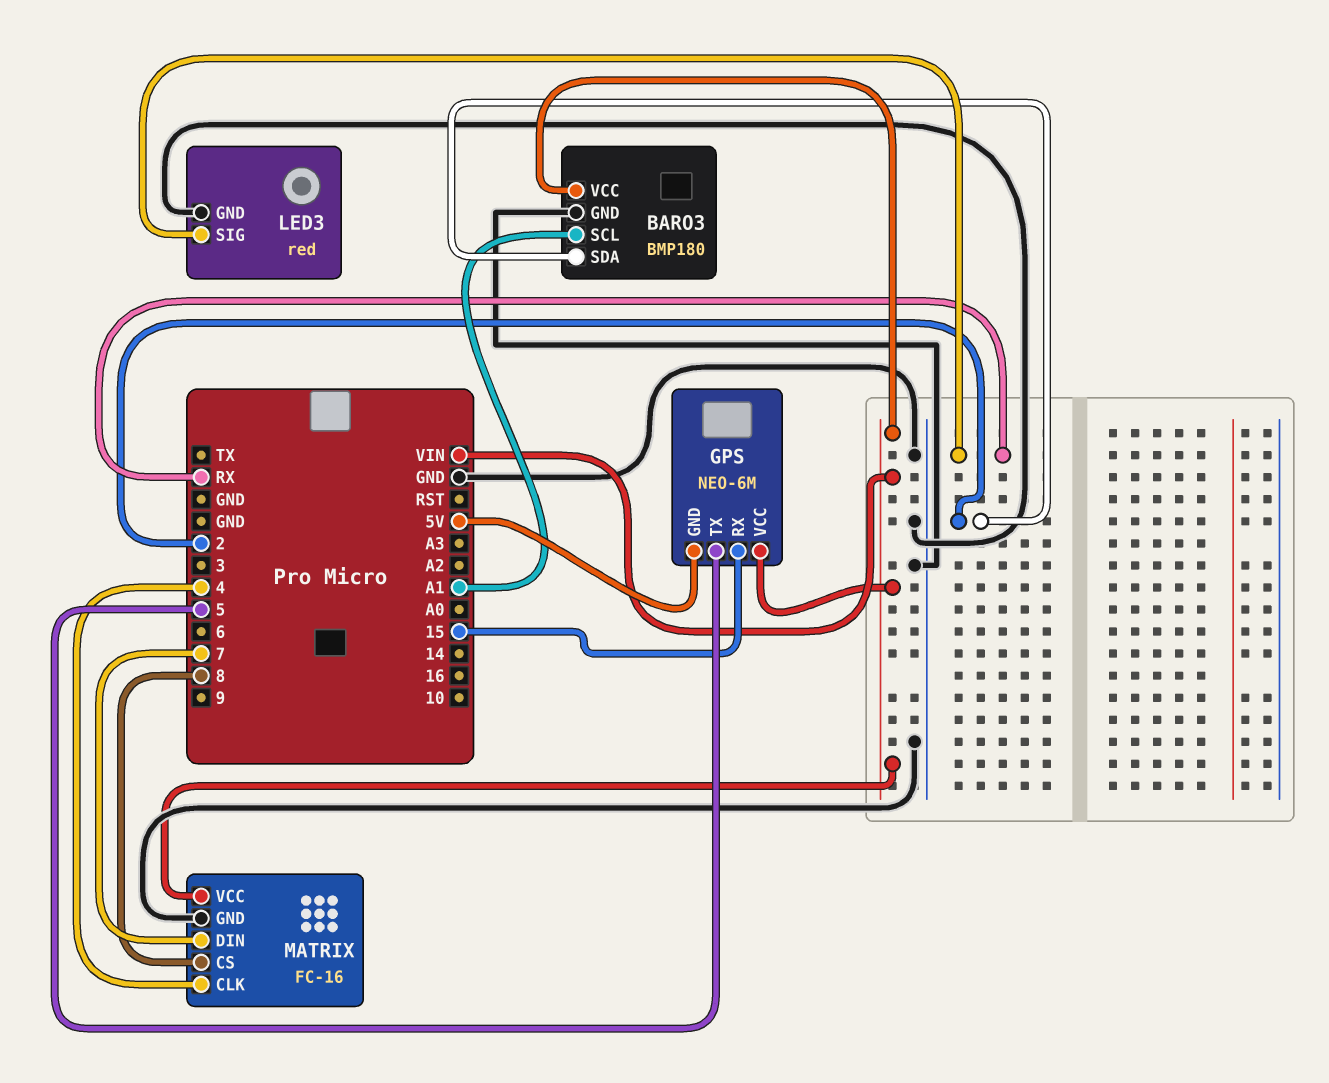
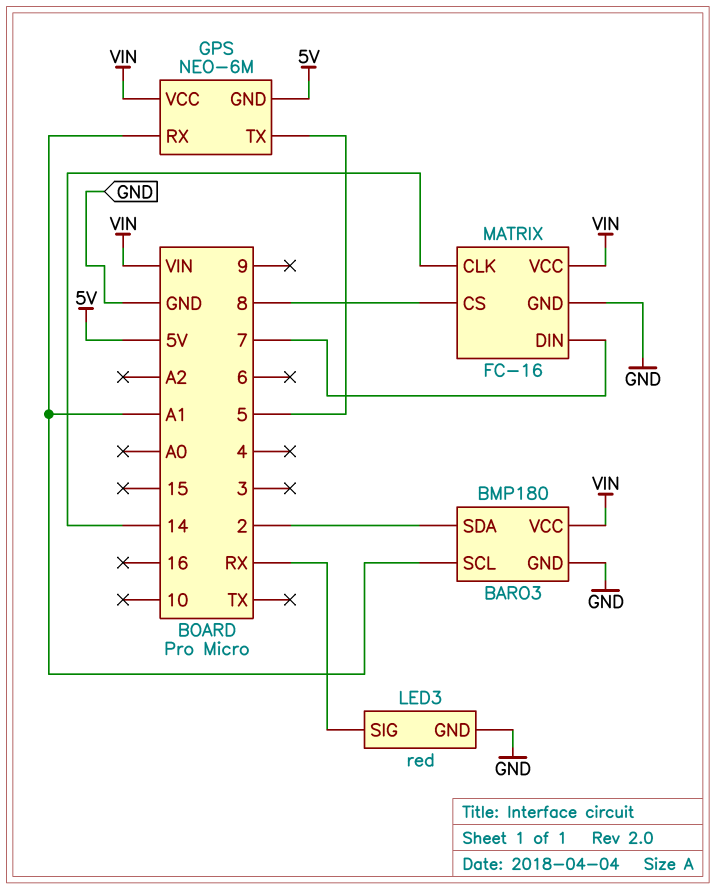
GPS pin RX: 15 -> A1
MATRIX pin CLK: 4 -> 14

